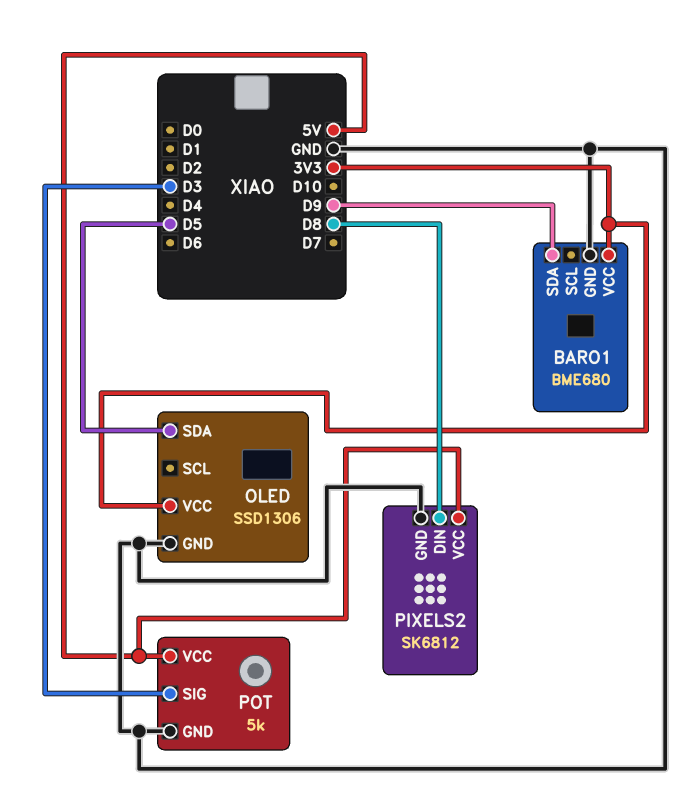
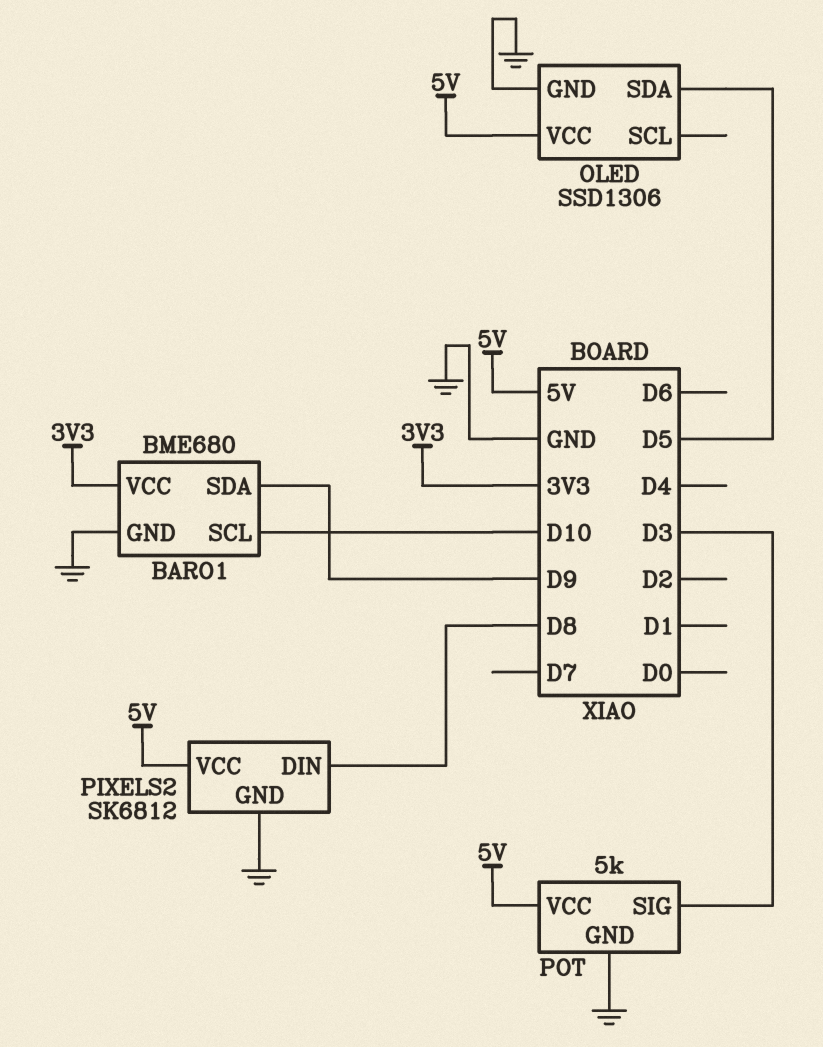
BARO1 pin SCL: none -> D10
OLED pin VCC: 3V3 -> 5V

